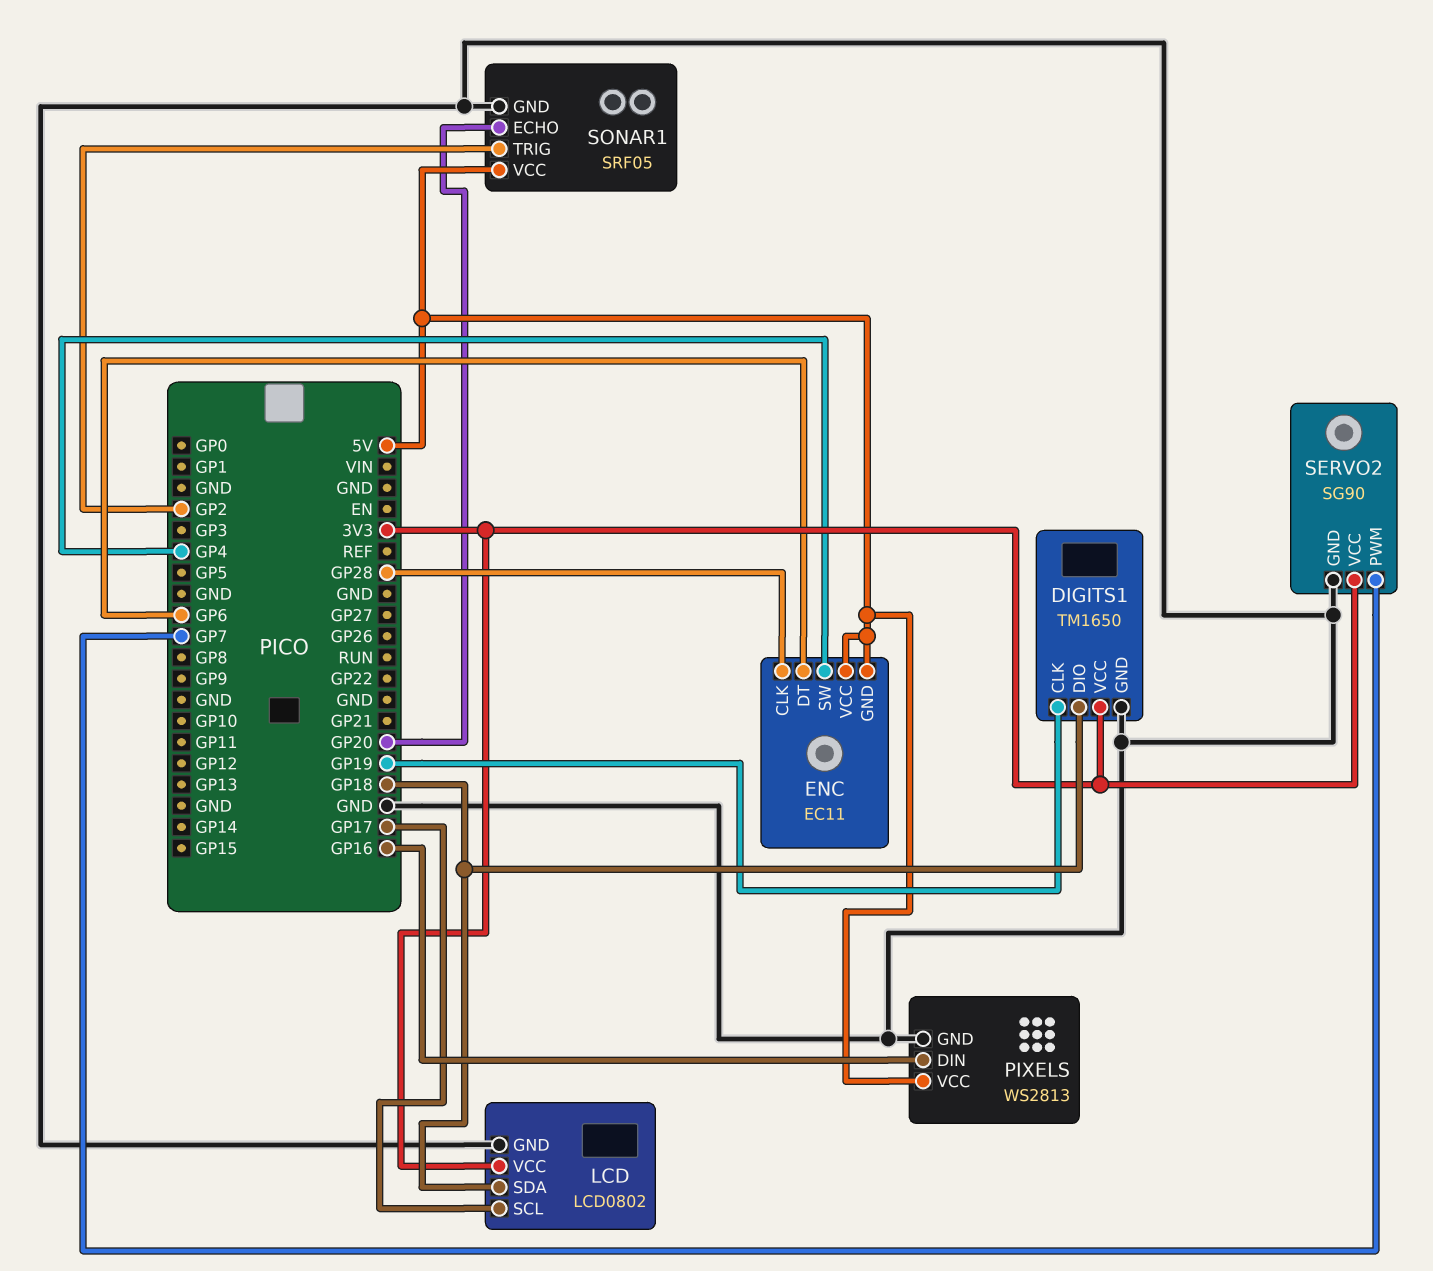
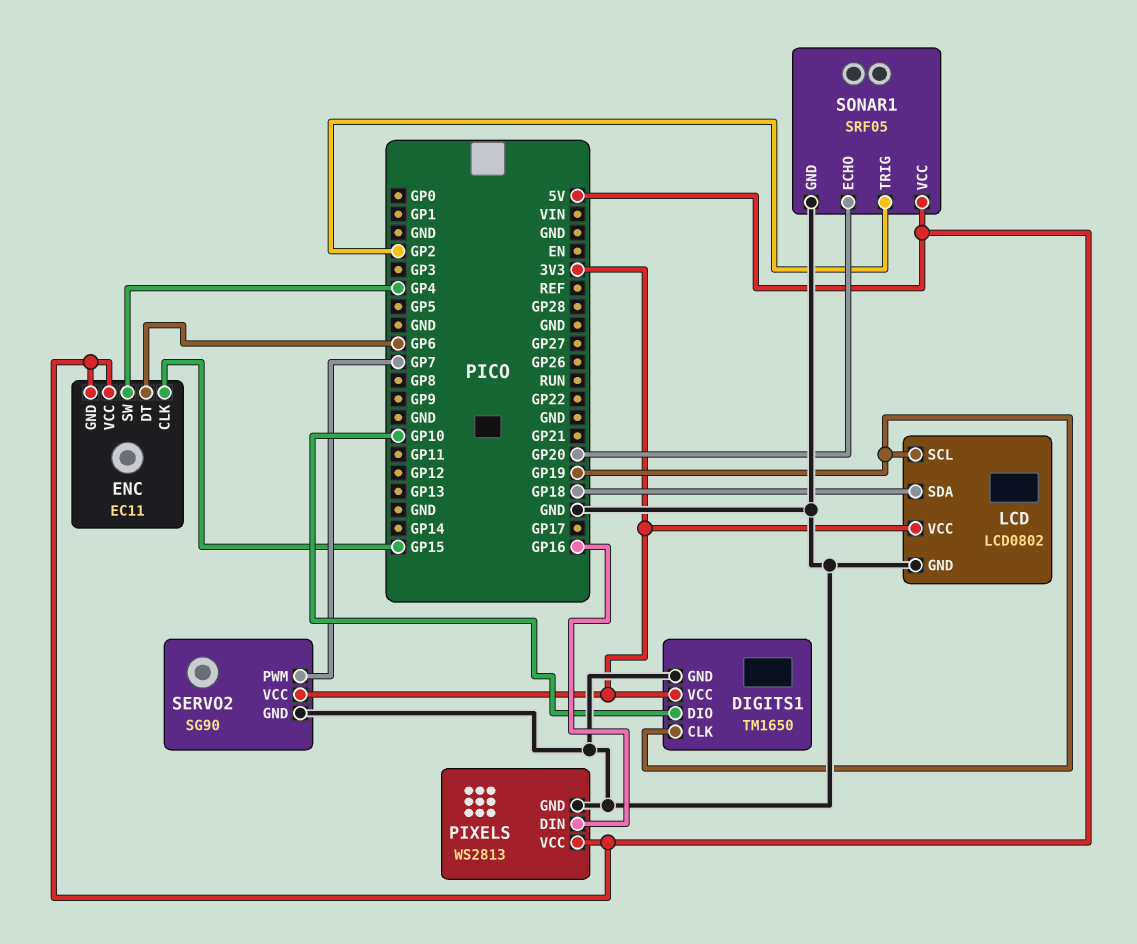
DIGITS1 pin DIO: GP18 -> GP10
ENC pin CLK: GP28 -> GP15
LCD pin SCL: GP17 -> GP19

